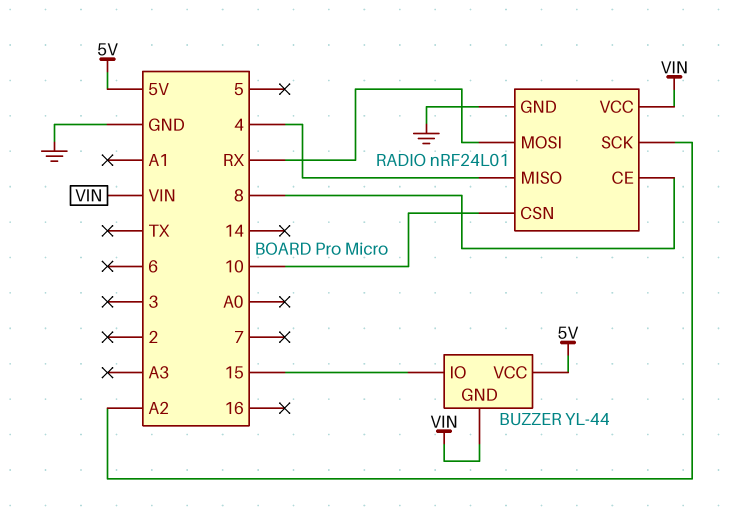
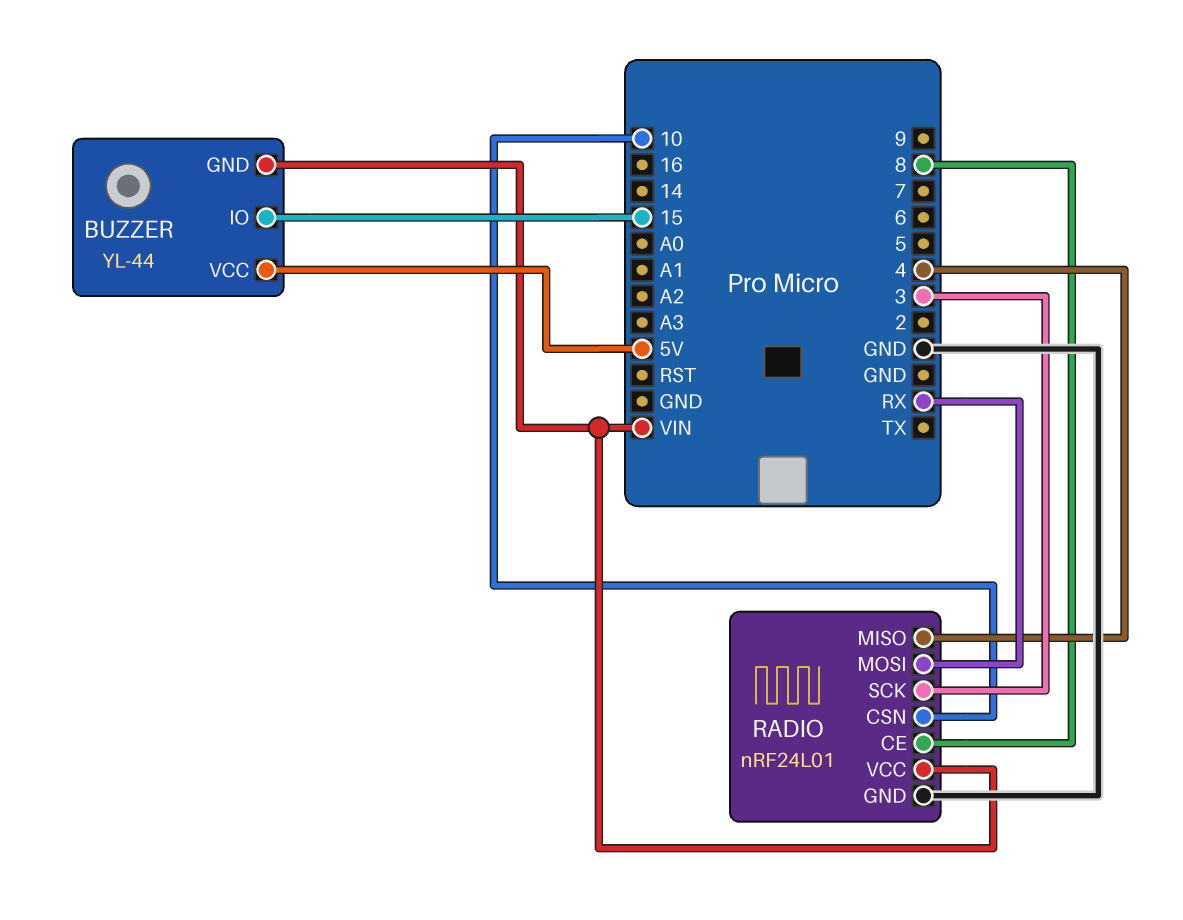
RADIO pin SCK: A2 -> 3

